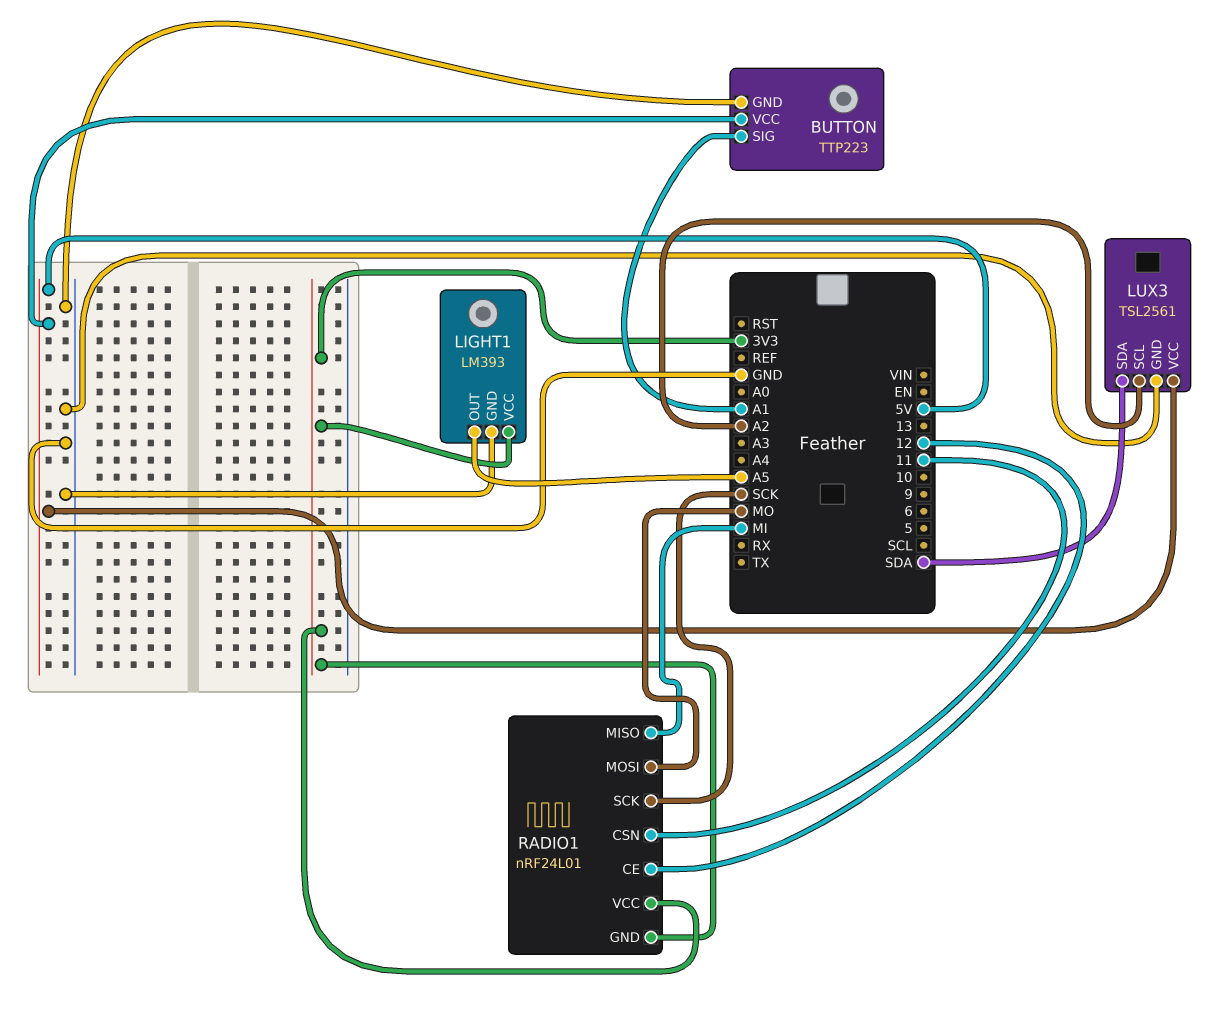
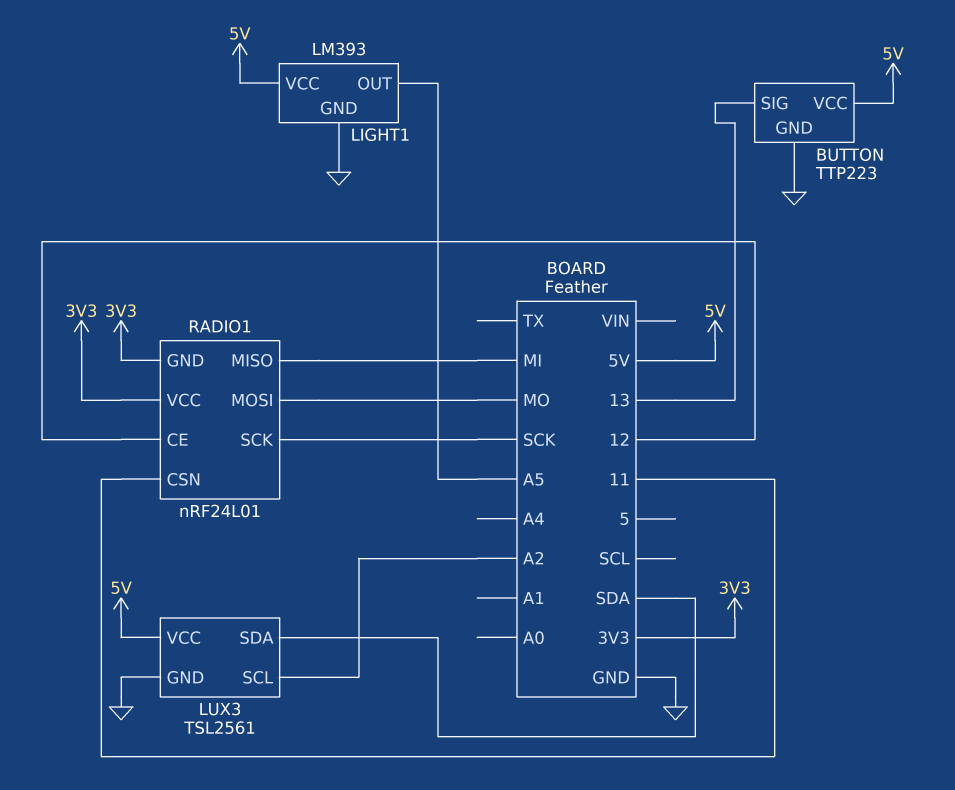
BUTTON pin SIG: A1 -> 13
LIGHT1 pin VCC: 3V3 -> 5V

